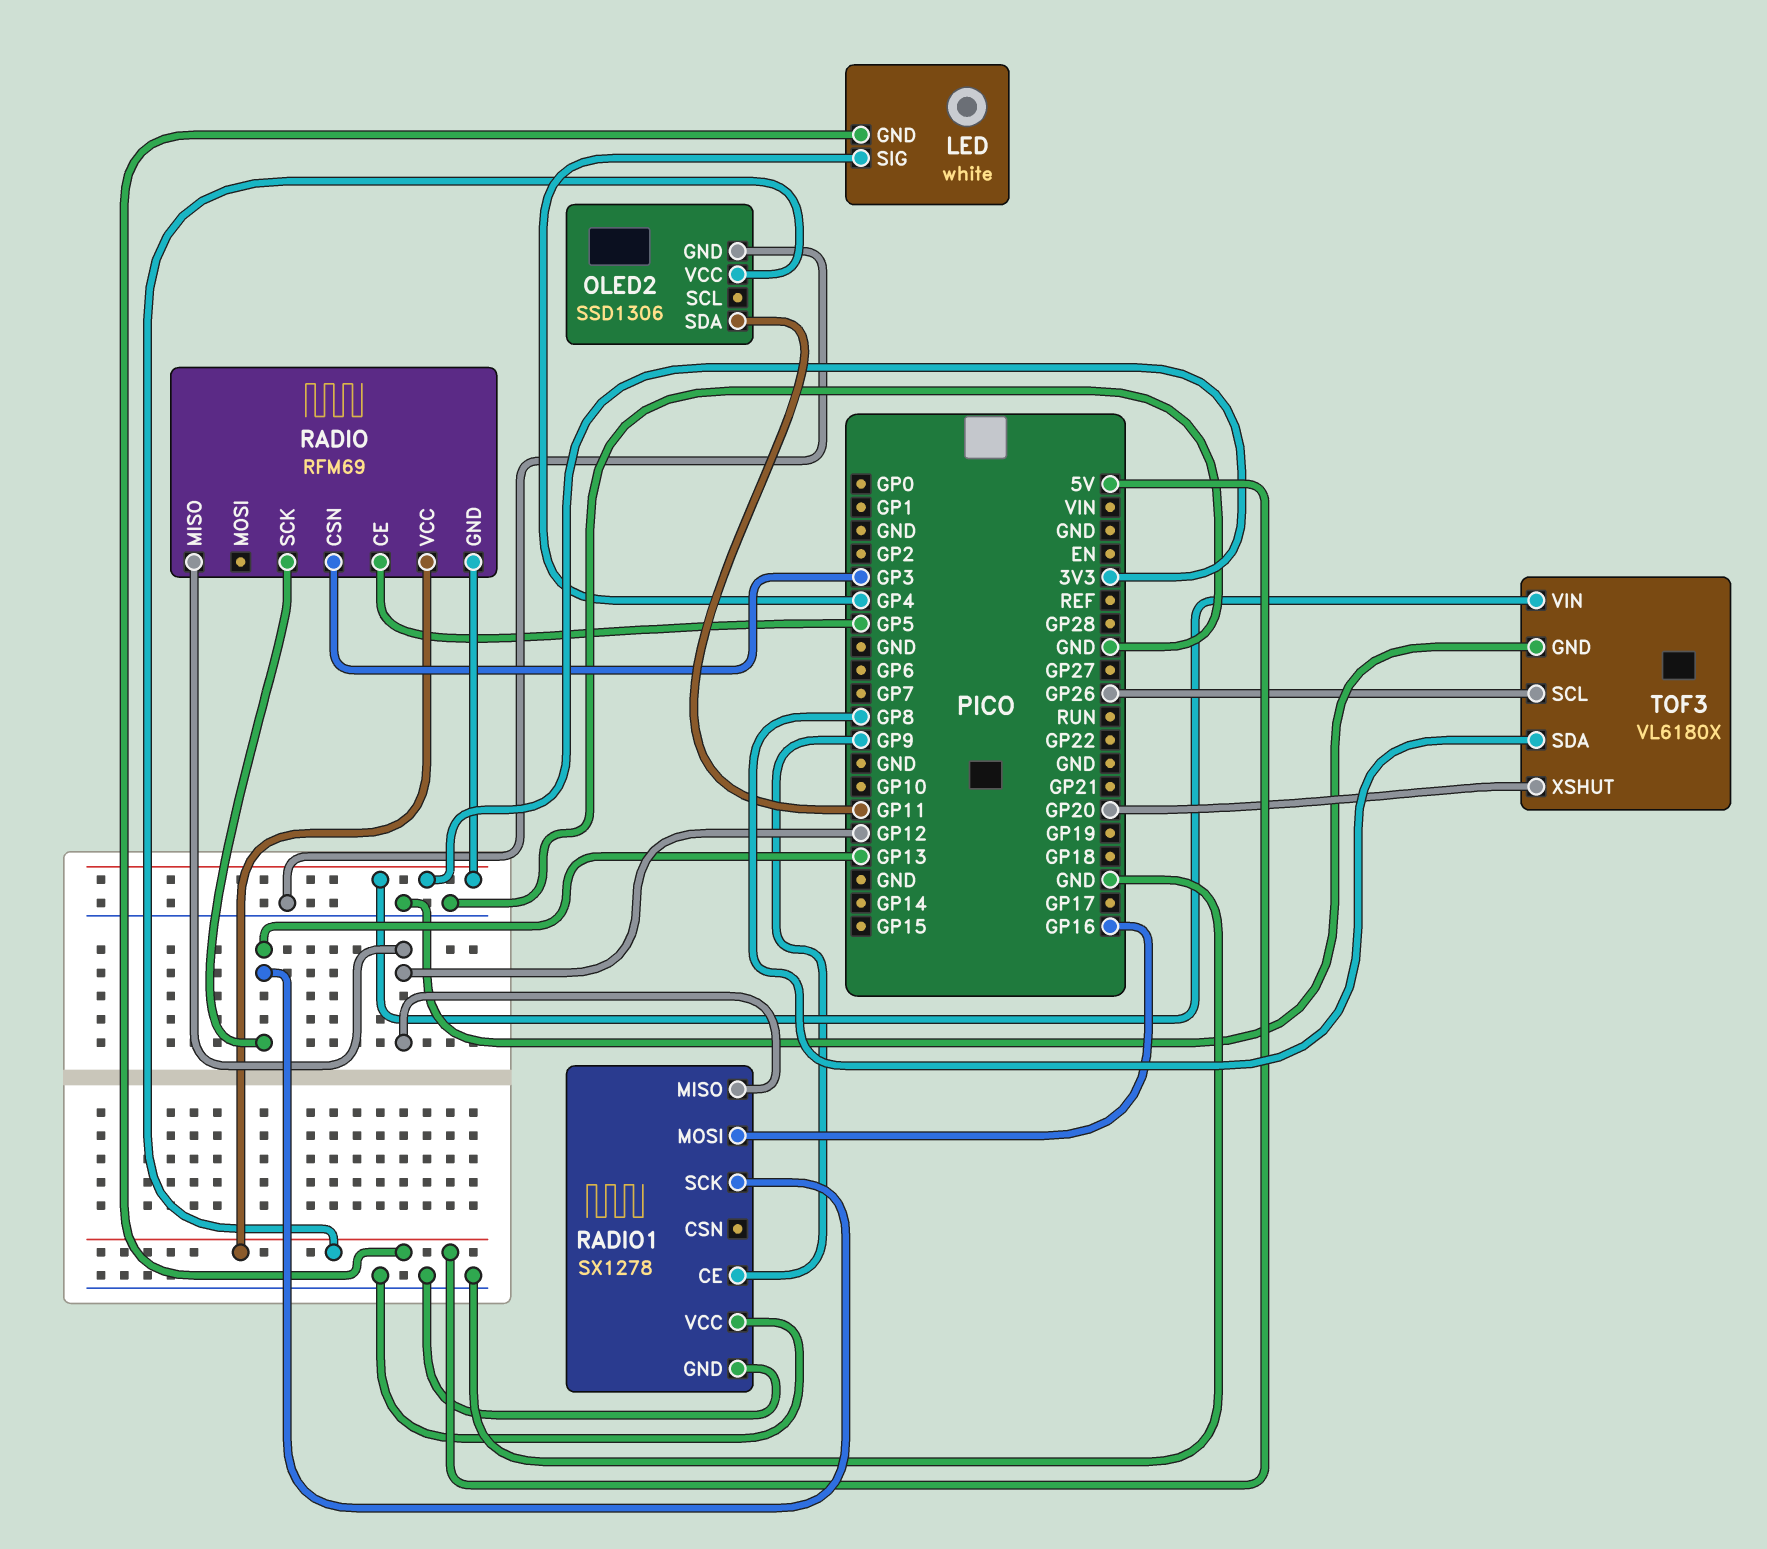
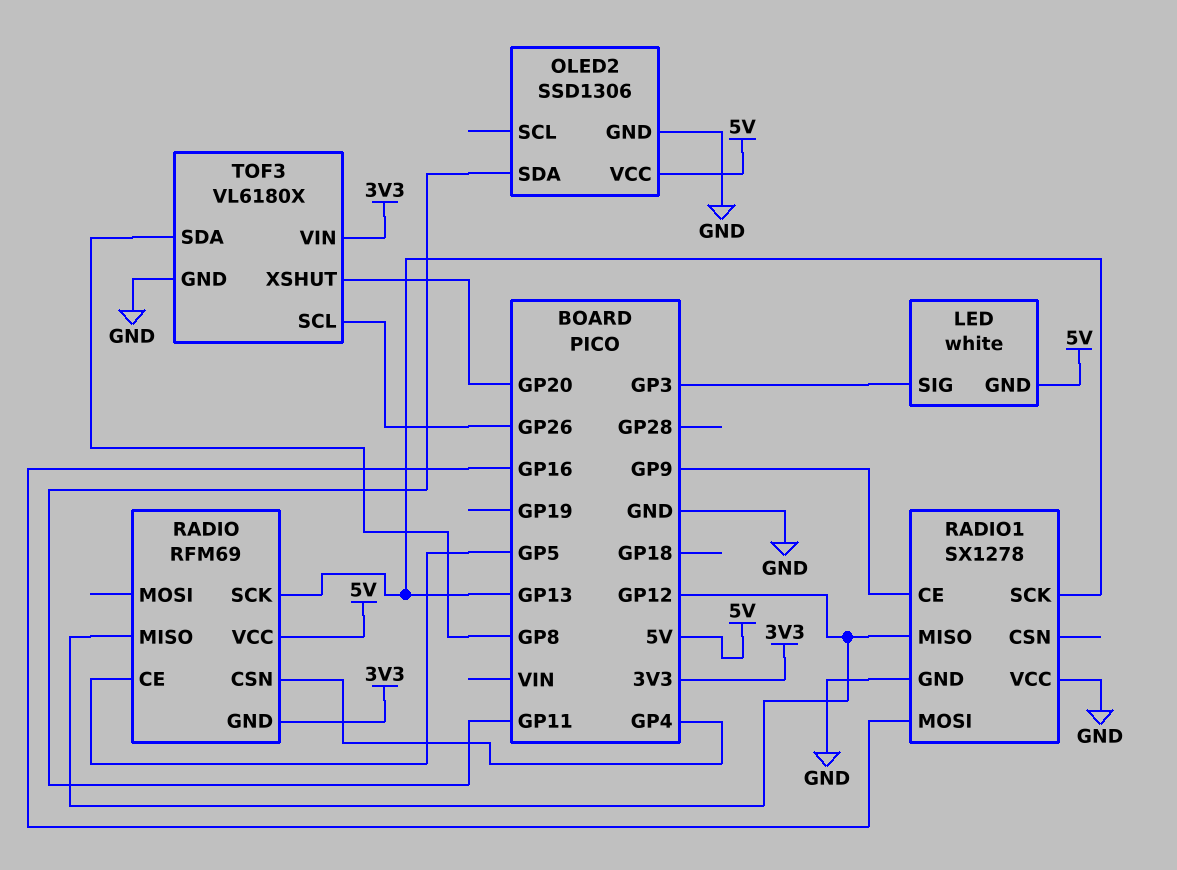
LED pin SIG: GP4 -> GP3
RADIO pin CSN: GP3 -> GP4

